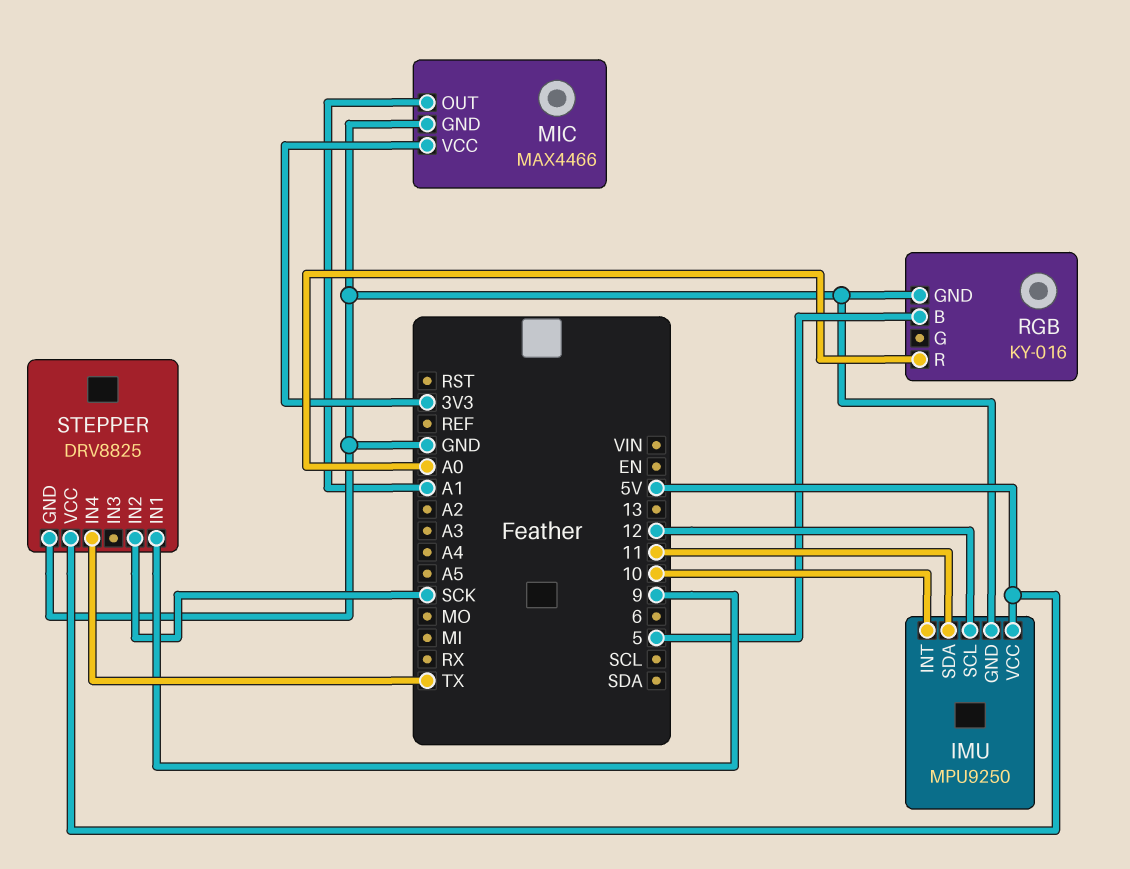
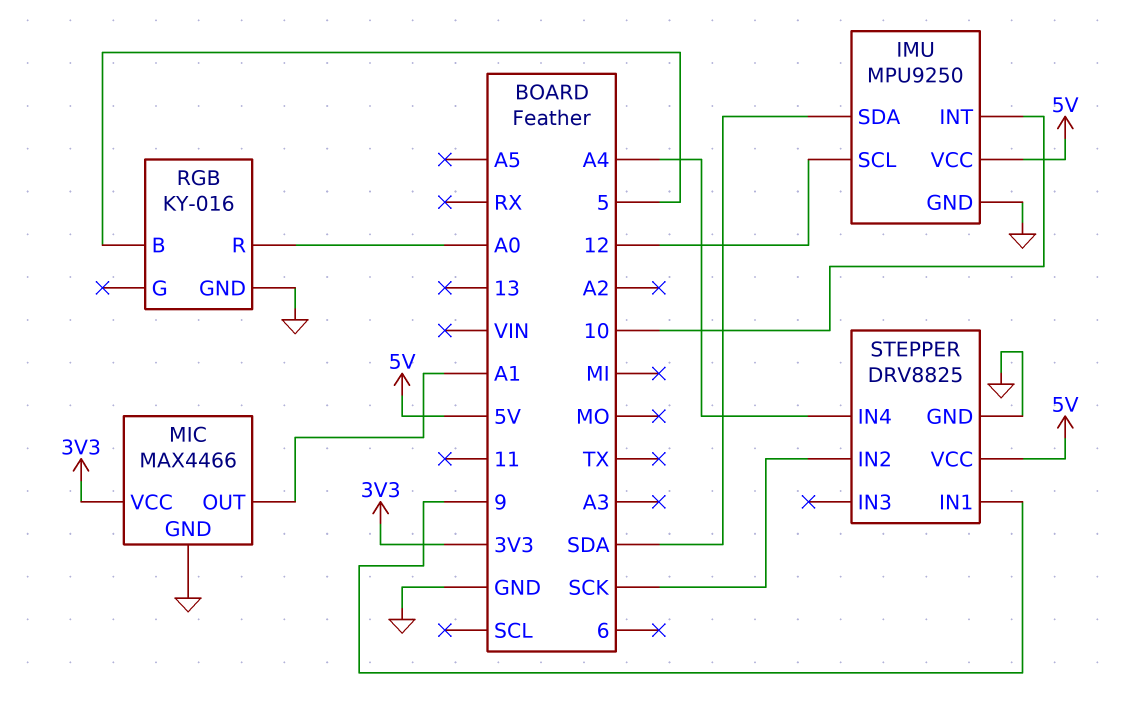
IMU pin SDA: 11 -> SDA
STEPPER pin IN4: TX -> A4

